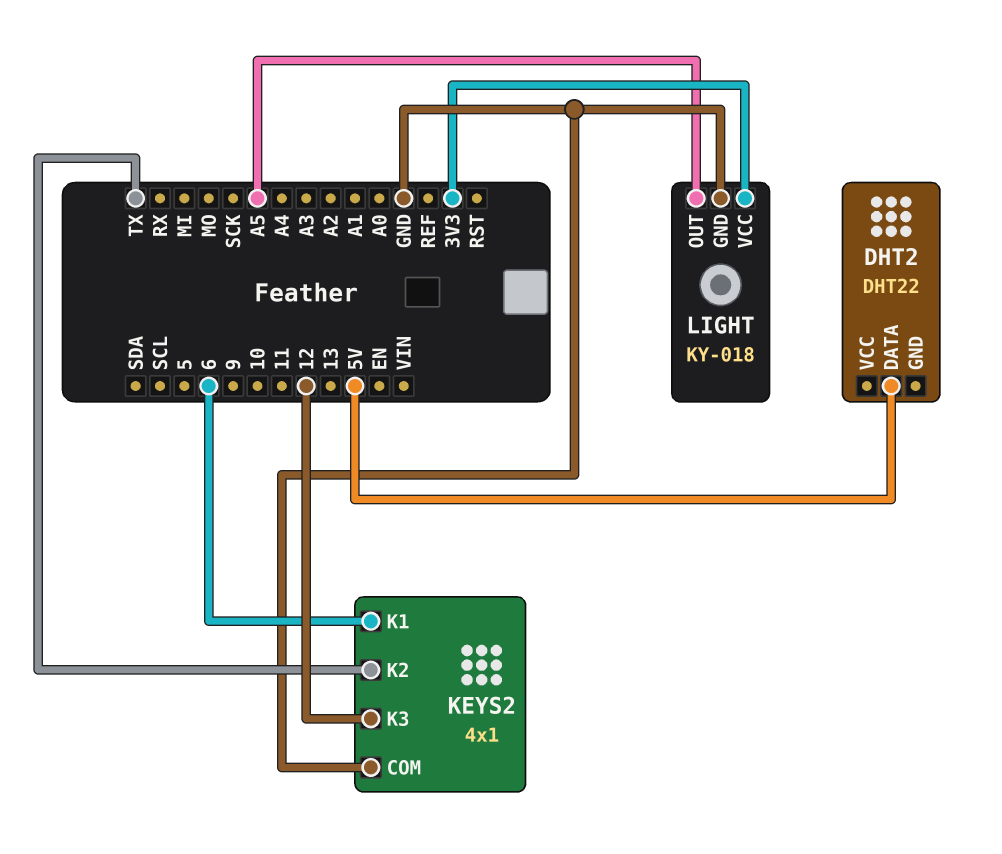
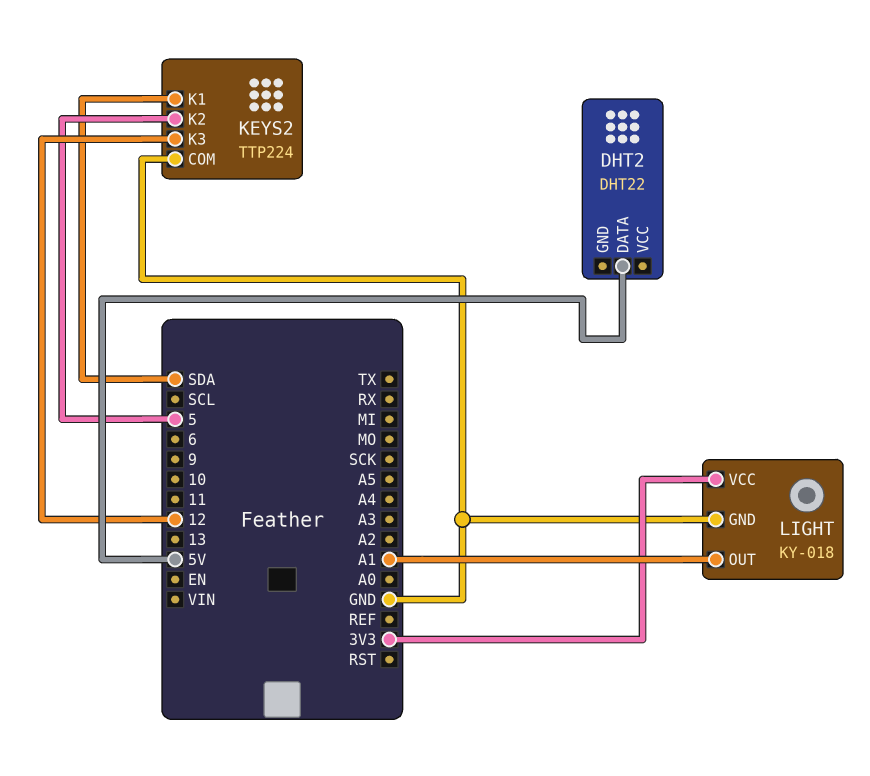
KEYS2: 4x1 -> TTP224
KEYS2 pin K1: 6 -> SDA
KEYS2 pin K2: TX -> 5
LIGHT pin OUT: A5 -> A1

